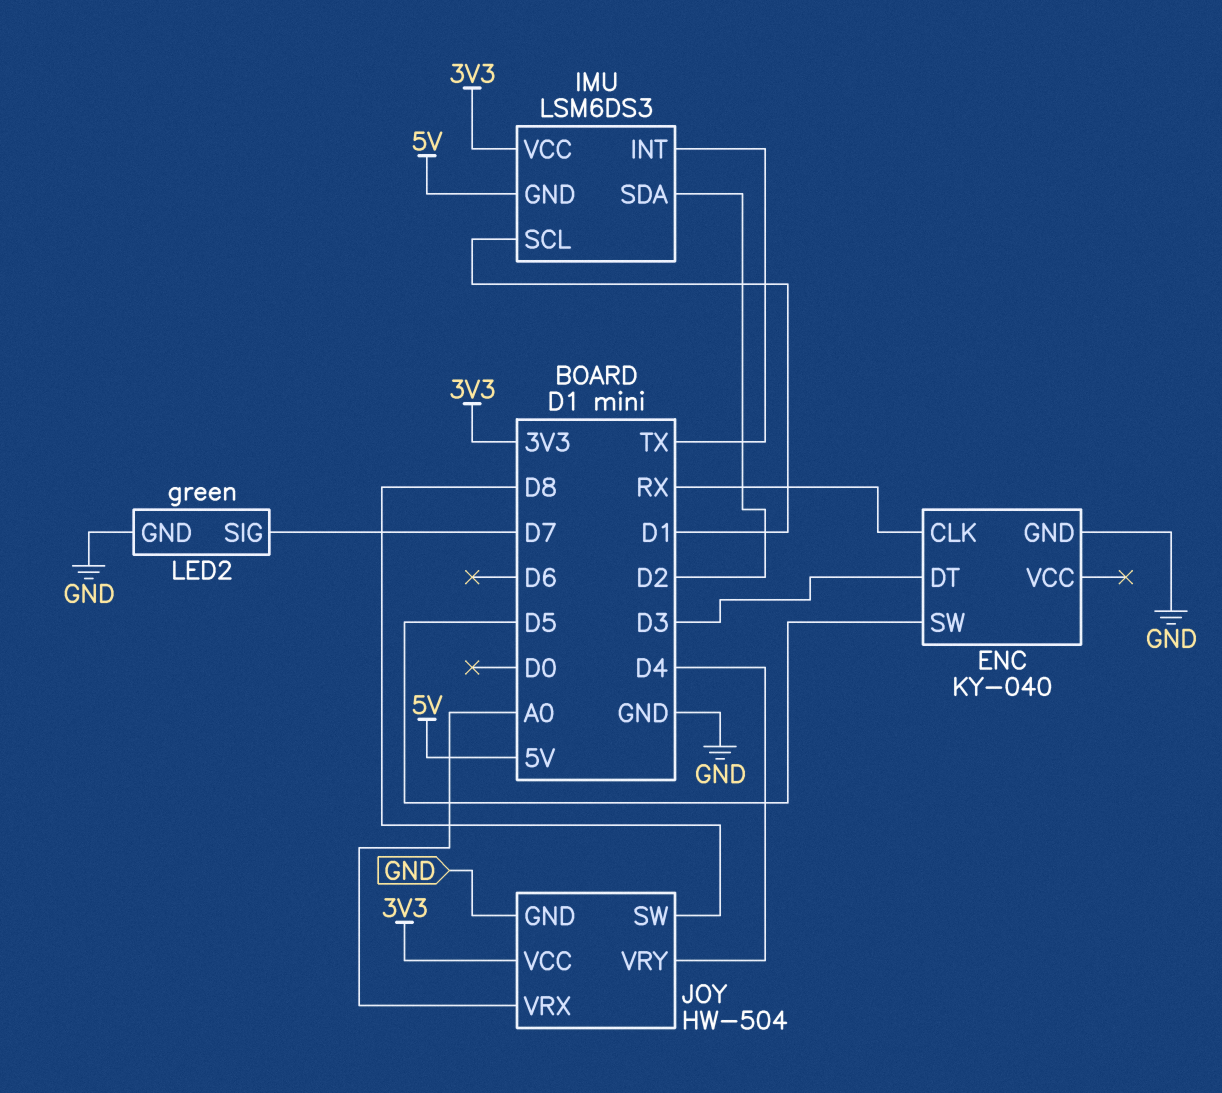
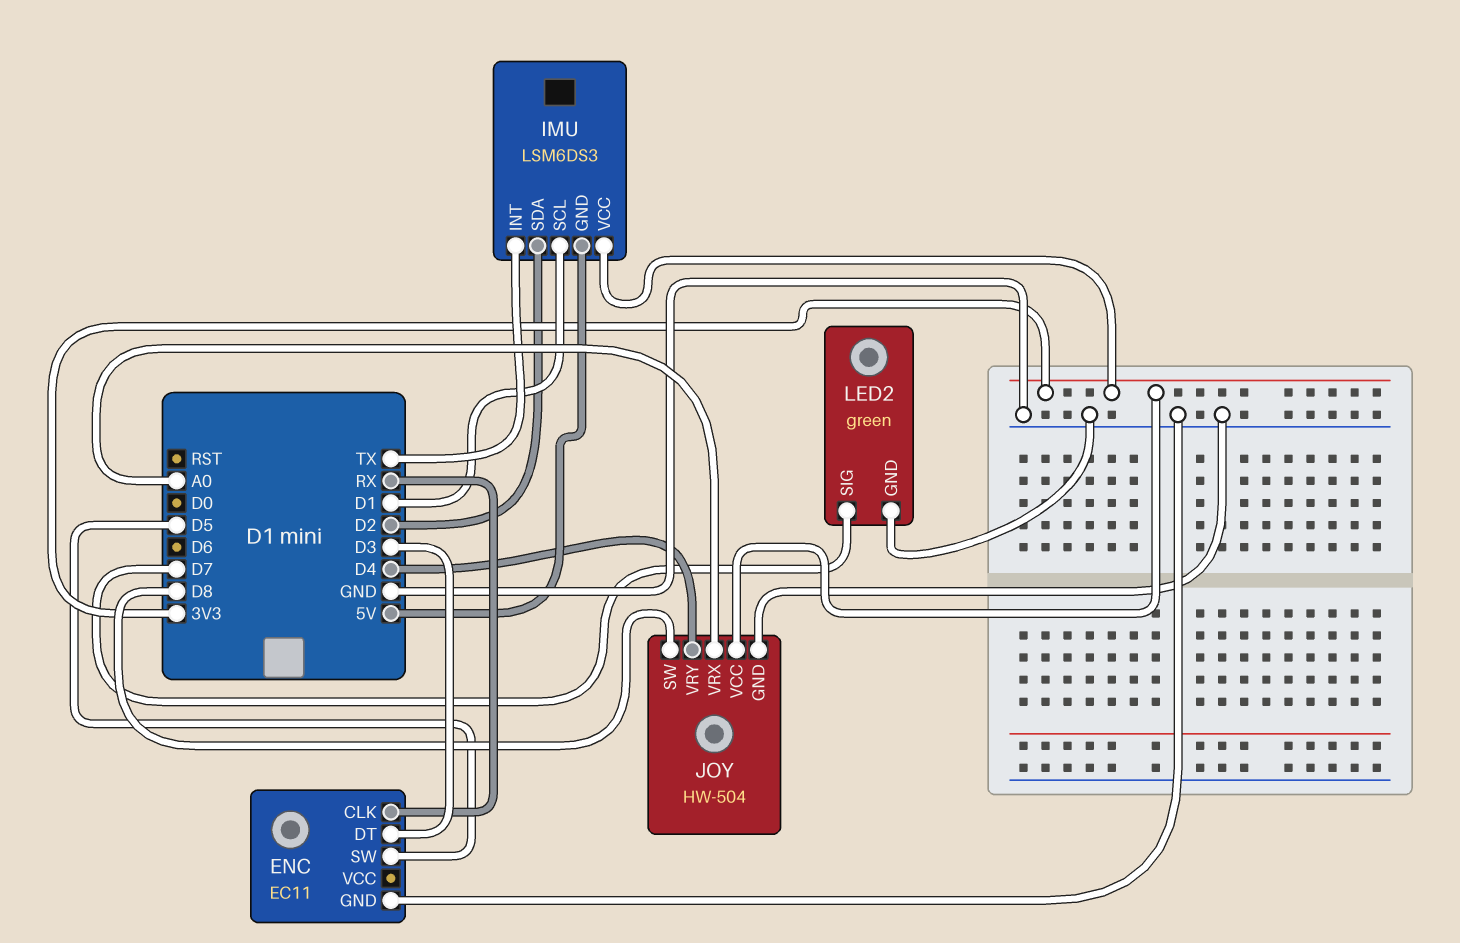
ENC: KY-040 -> EC11

